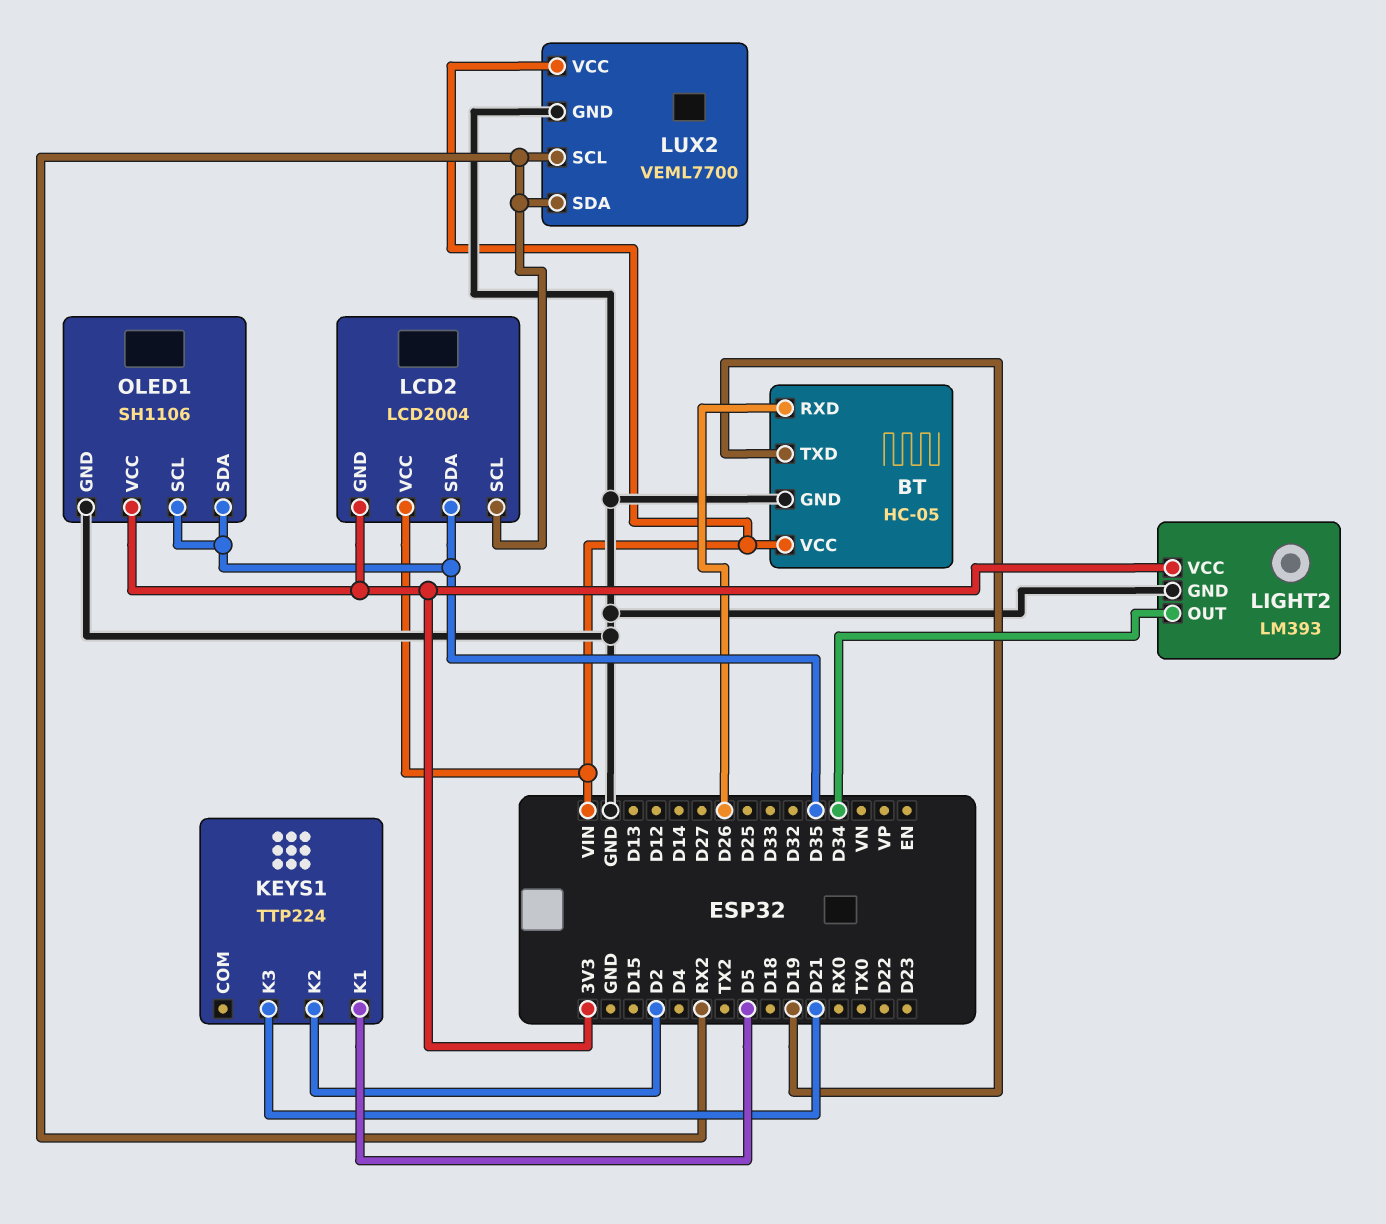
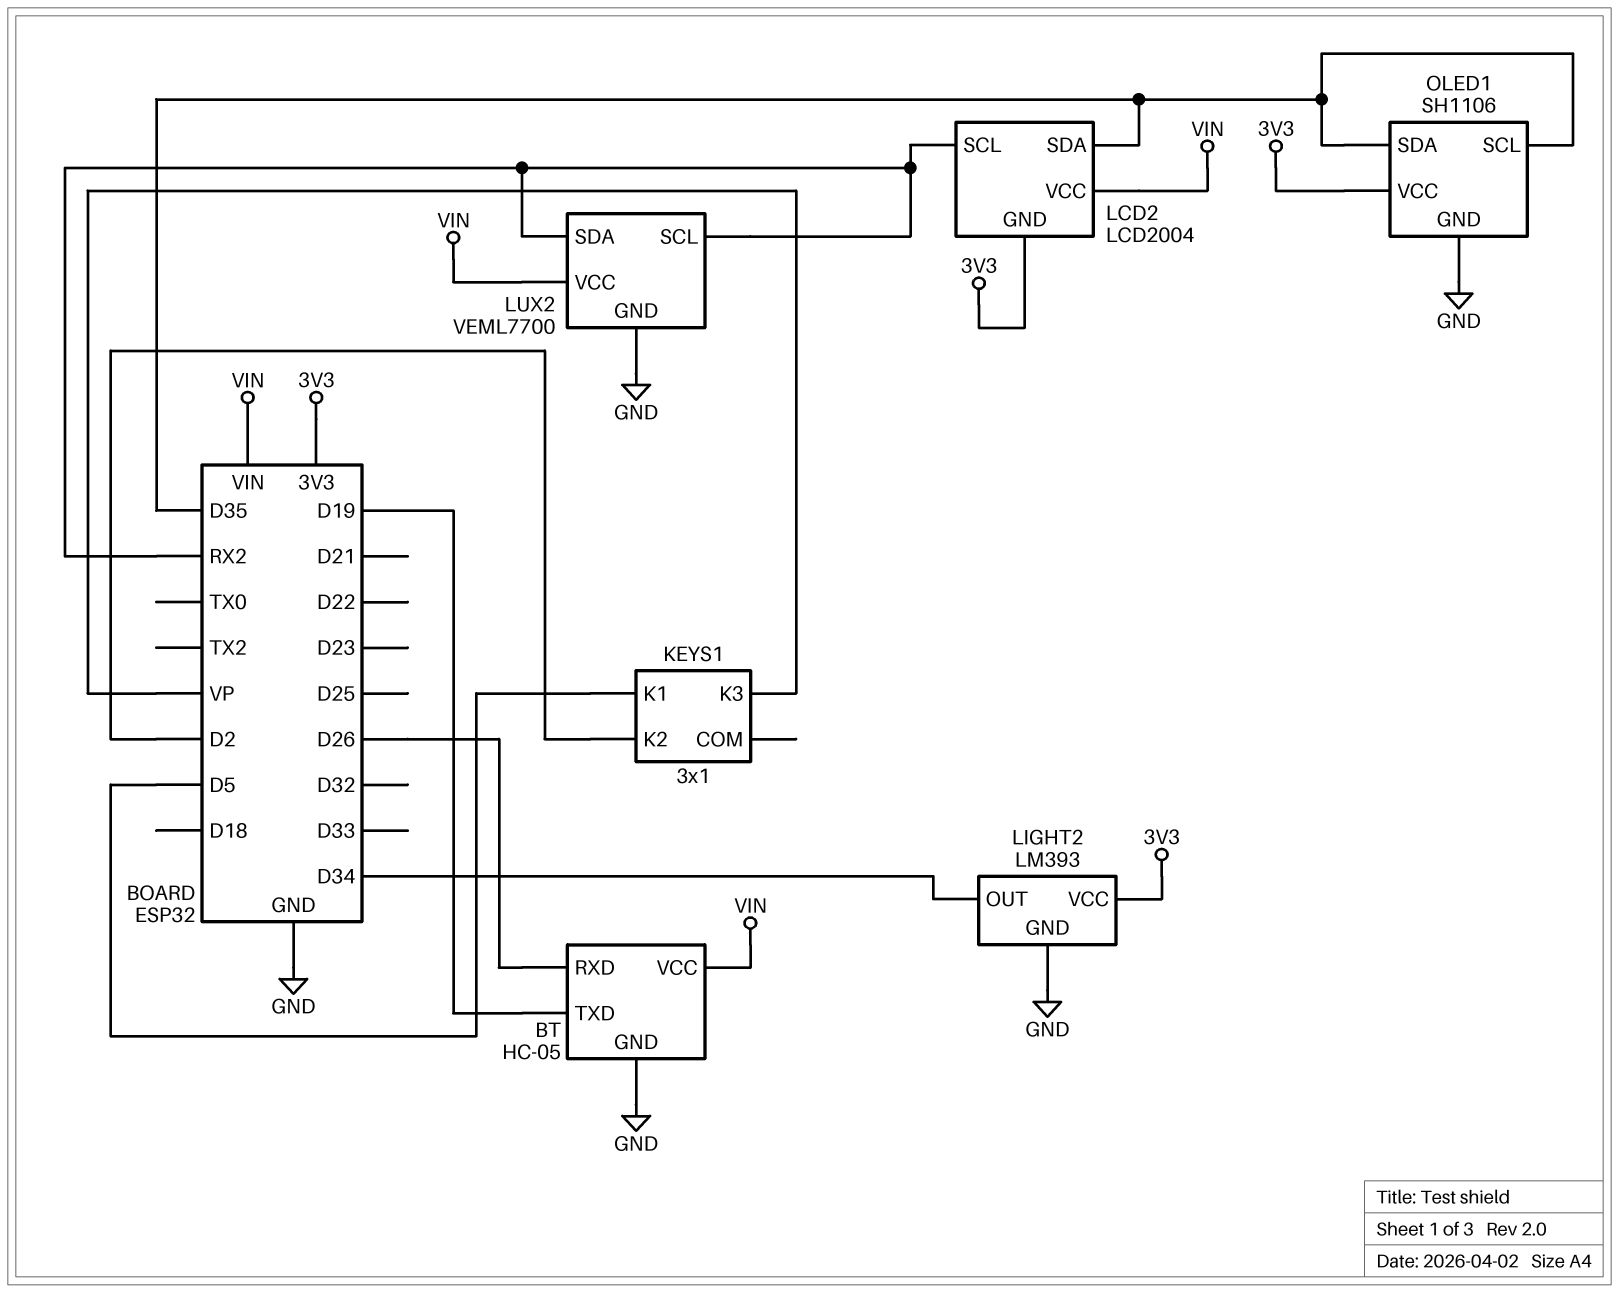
KEYS1: TTP224 -> 3x1
KEYS1 pin K3: D21 -> VP

